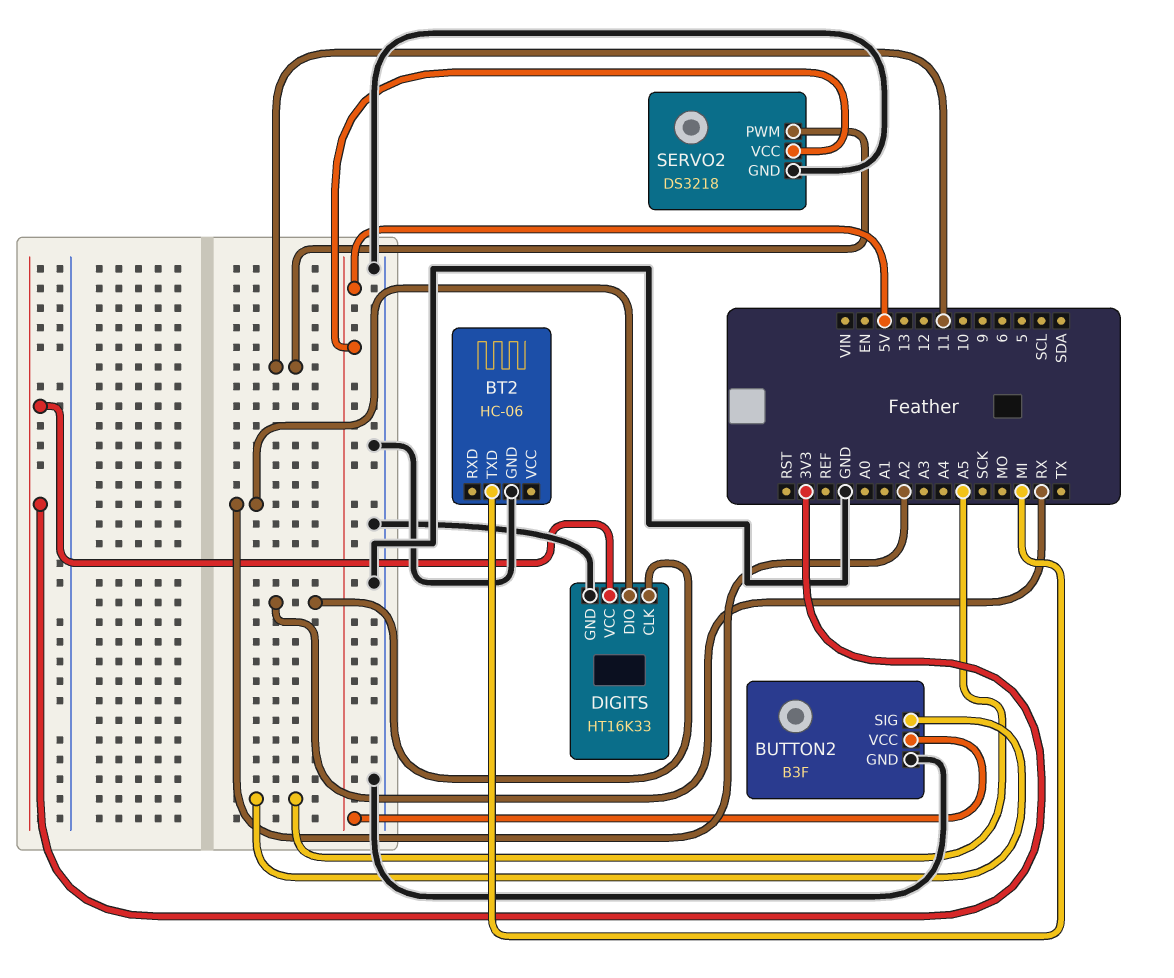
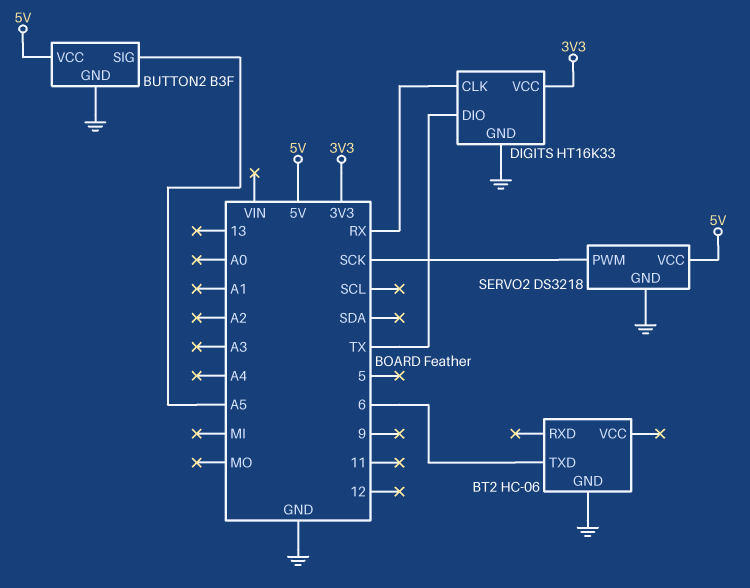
BT2 pin TXD: MI -> 6
DIGITS pin DIO: A2 -> TX
SERVO2 pin PWM: 11 -> SCK

